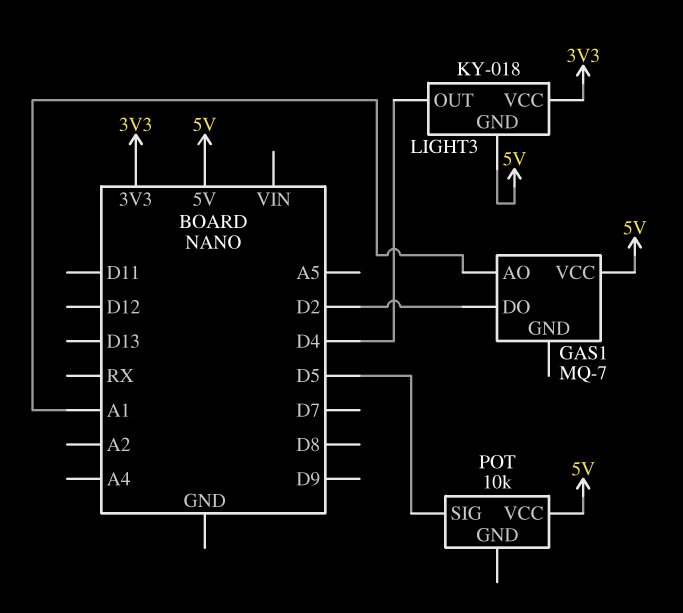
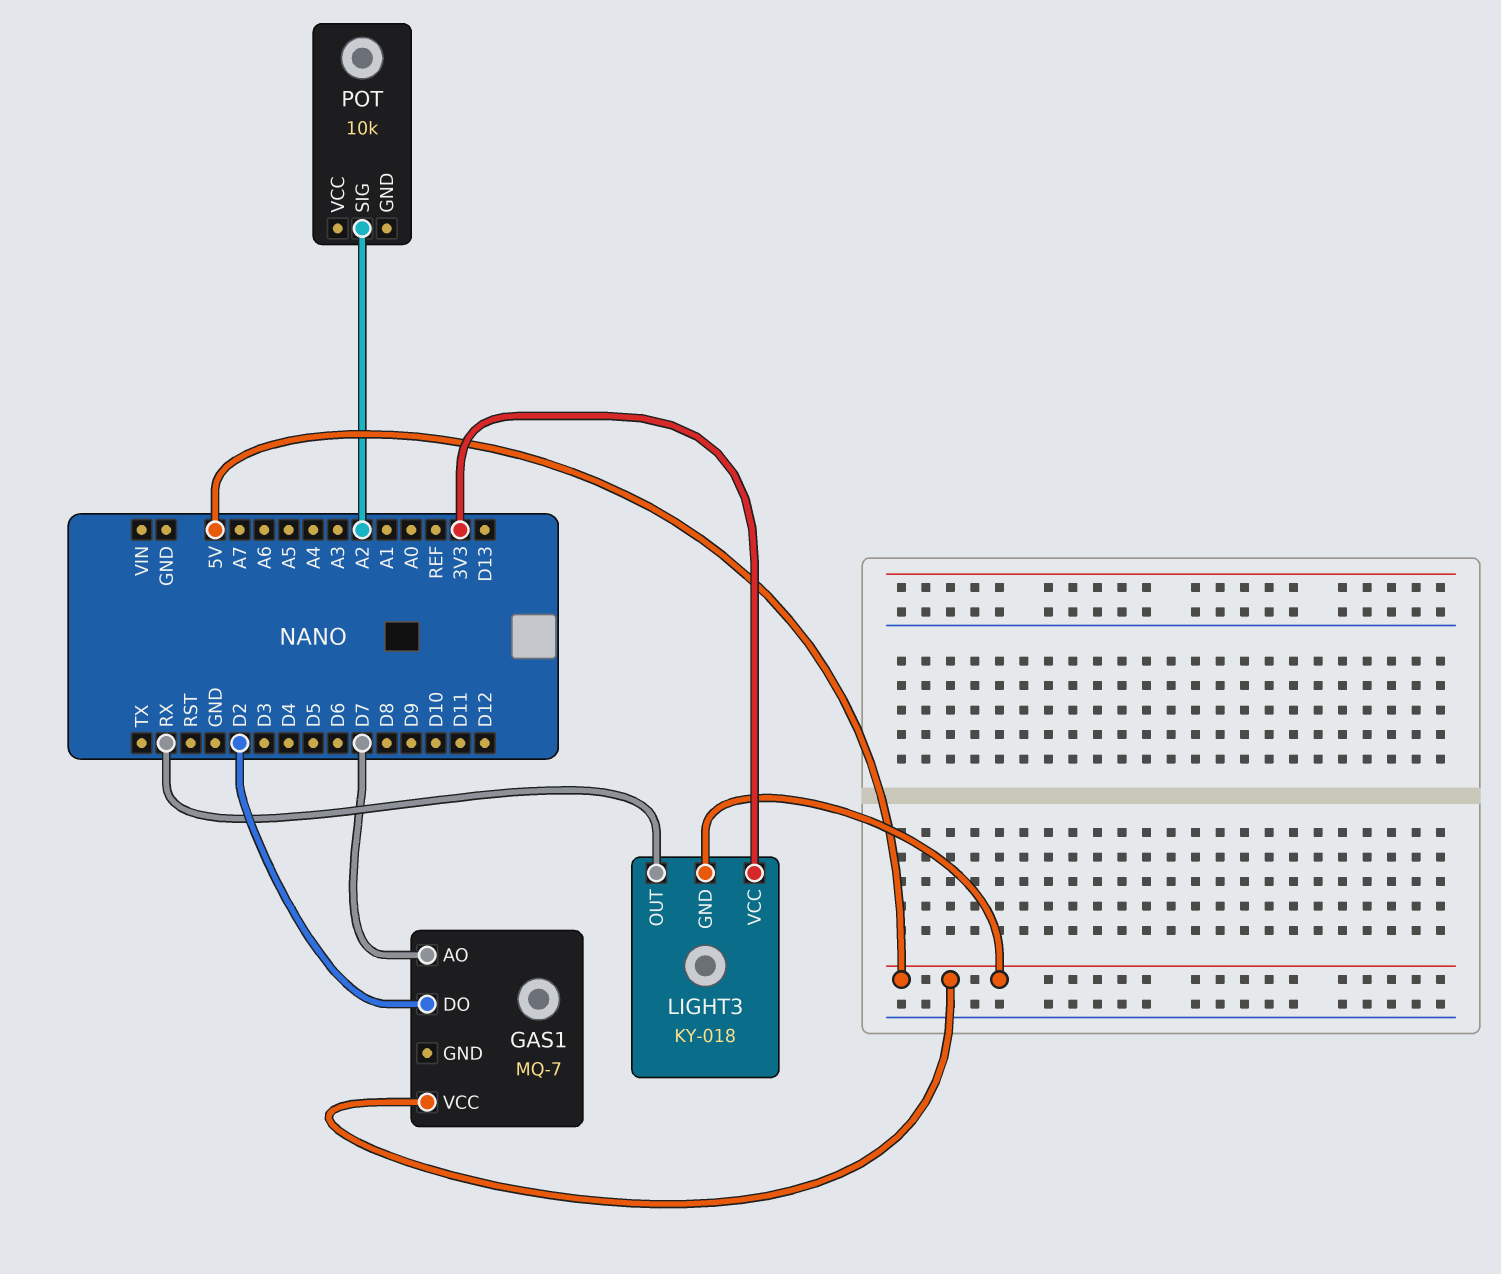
GAS1 pin AO: A1 -> D7
LIGHT3 pin OUT: D4 -> RX
POT pin SIG: D5 -> A2
POT pin VCC: 5V -> none

